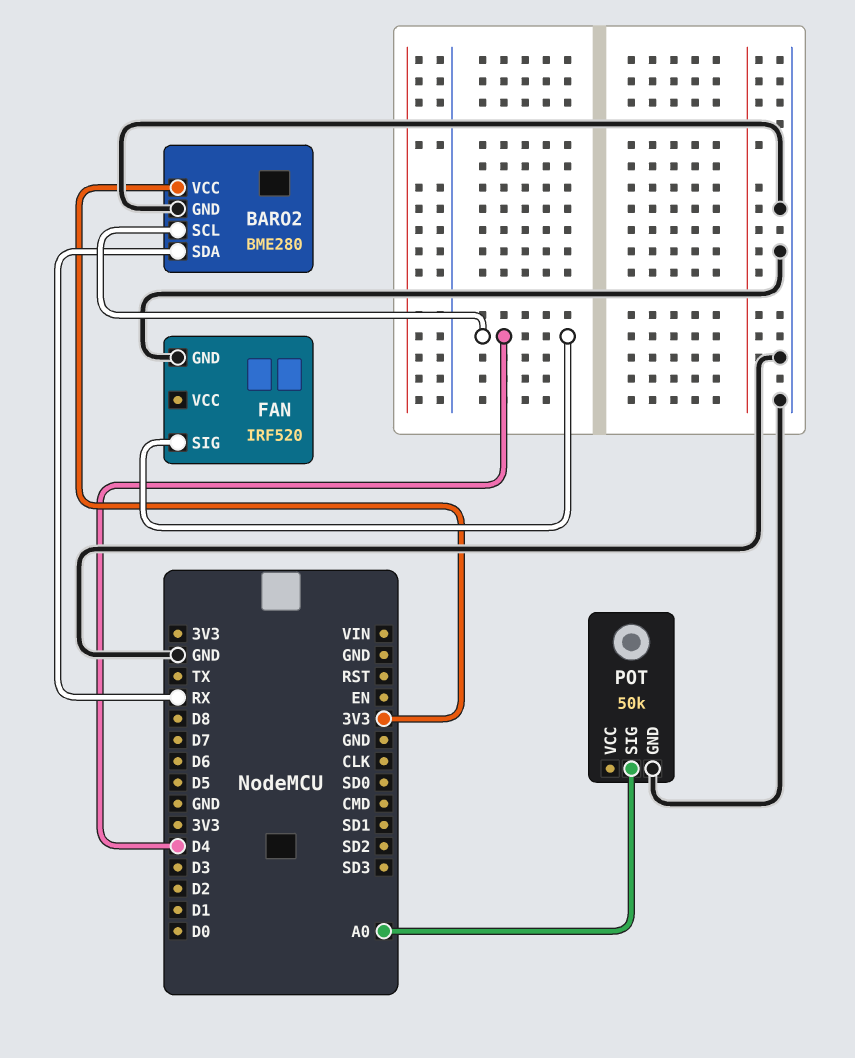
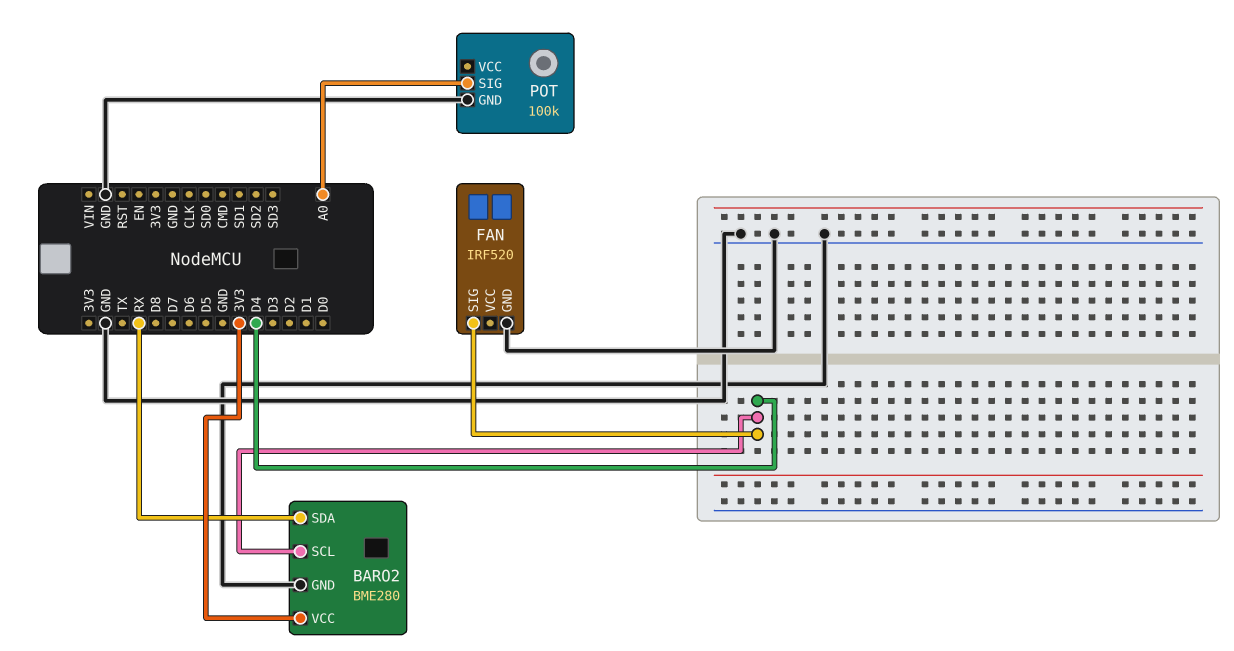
POT: 50k -> 100k

